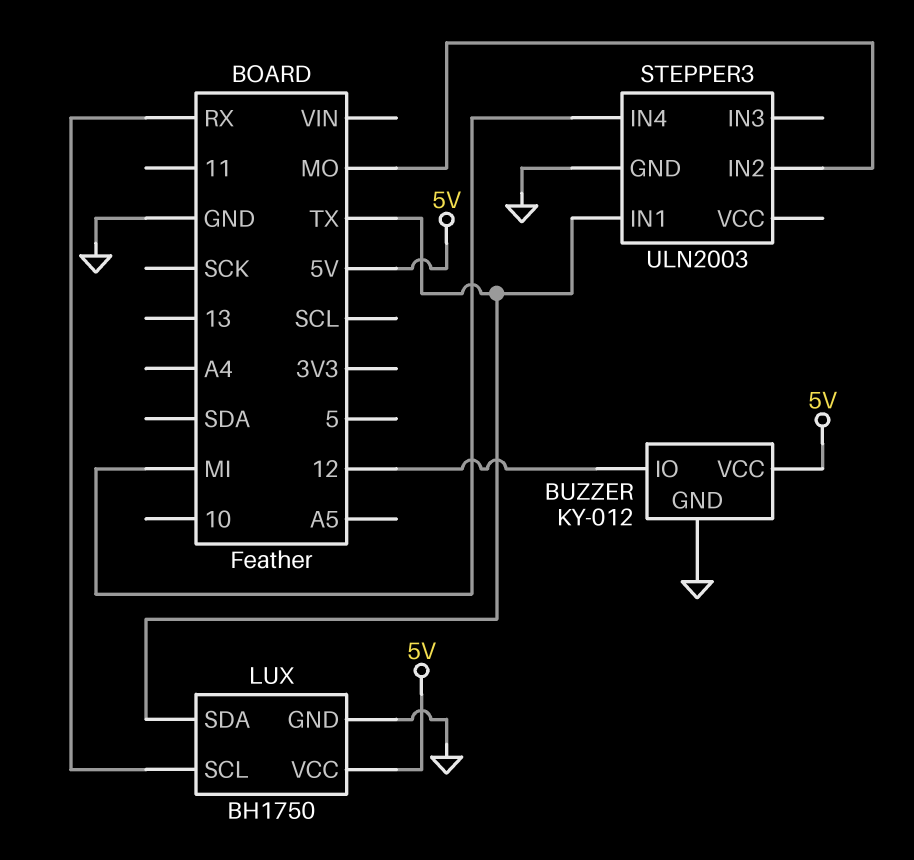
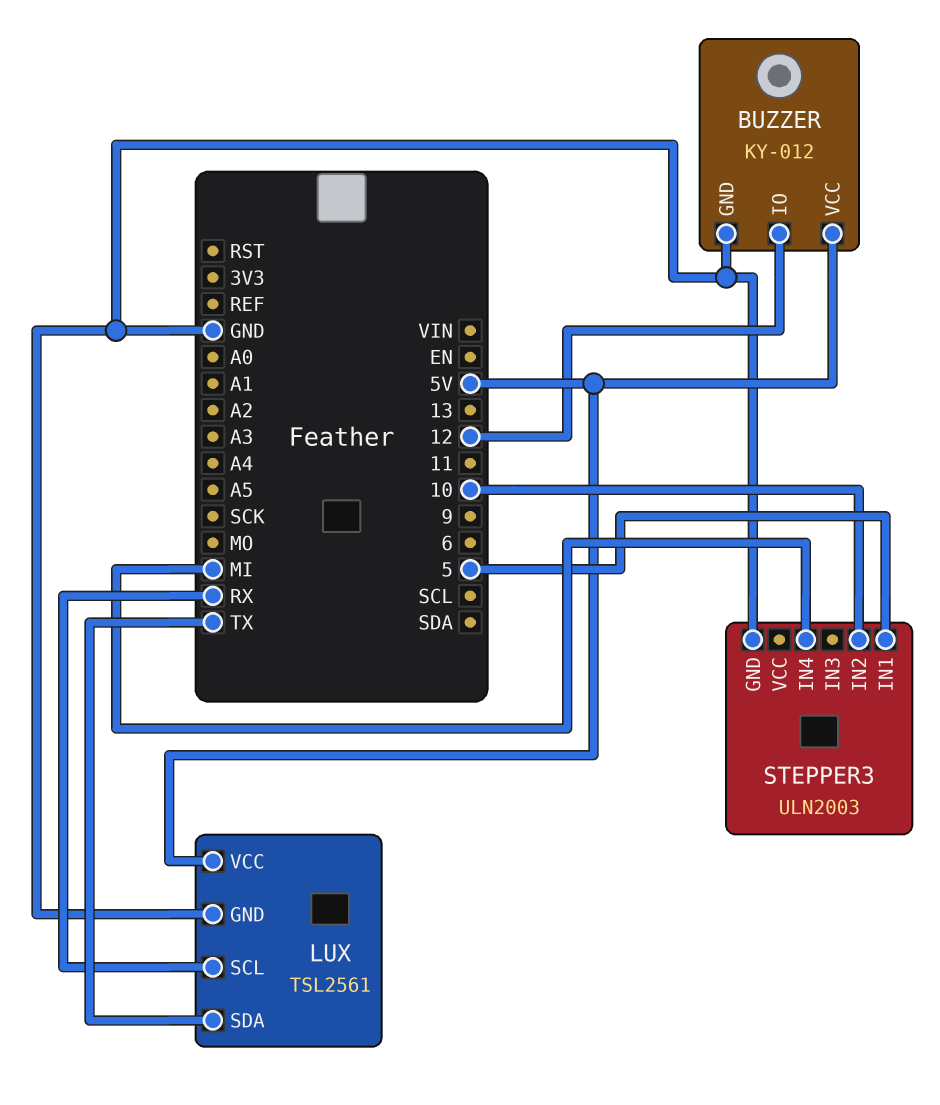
LUX: BH1750 -> TSL2561
STEPPER3 pin IN1: TX -> 5
STEPPER3 pin IN2: MO -> 10

